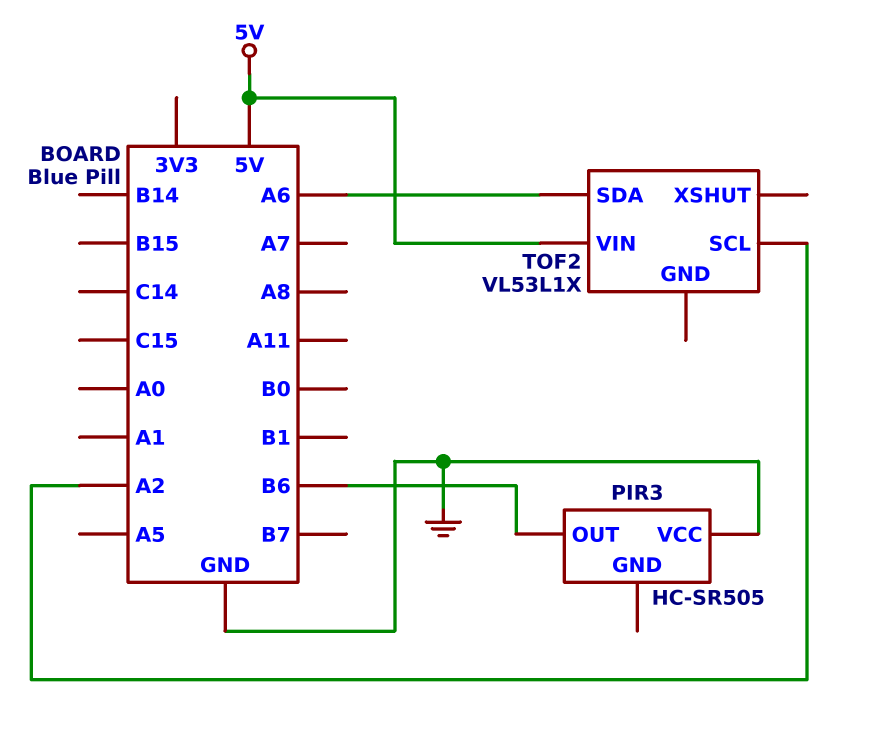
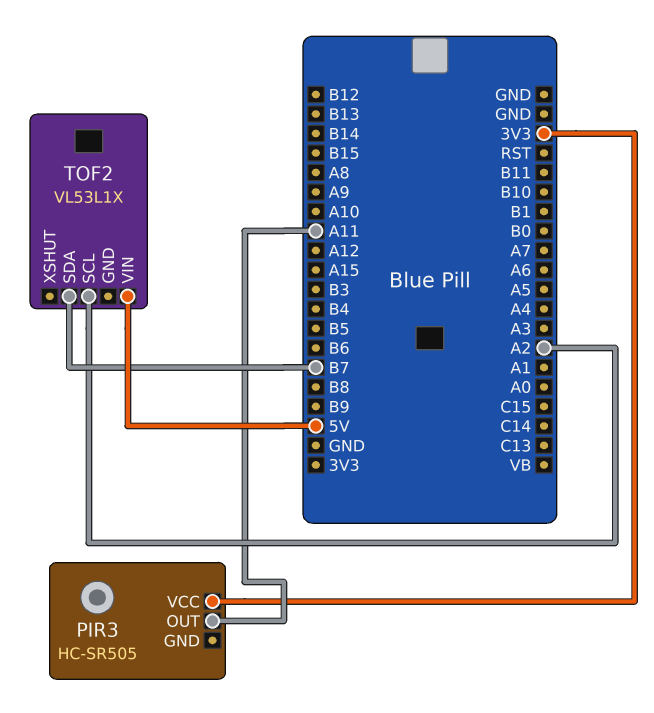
PIR3 pin OUT: B6 -> A11
PIR3 pin VCC: GND -> 3V3
TOF2 pin SDA: A6 -> B7

